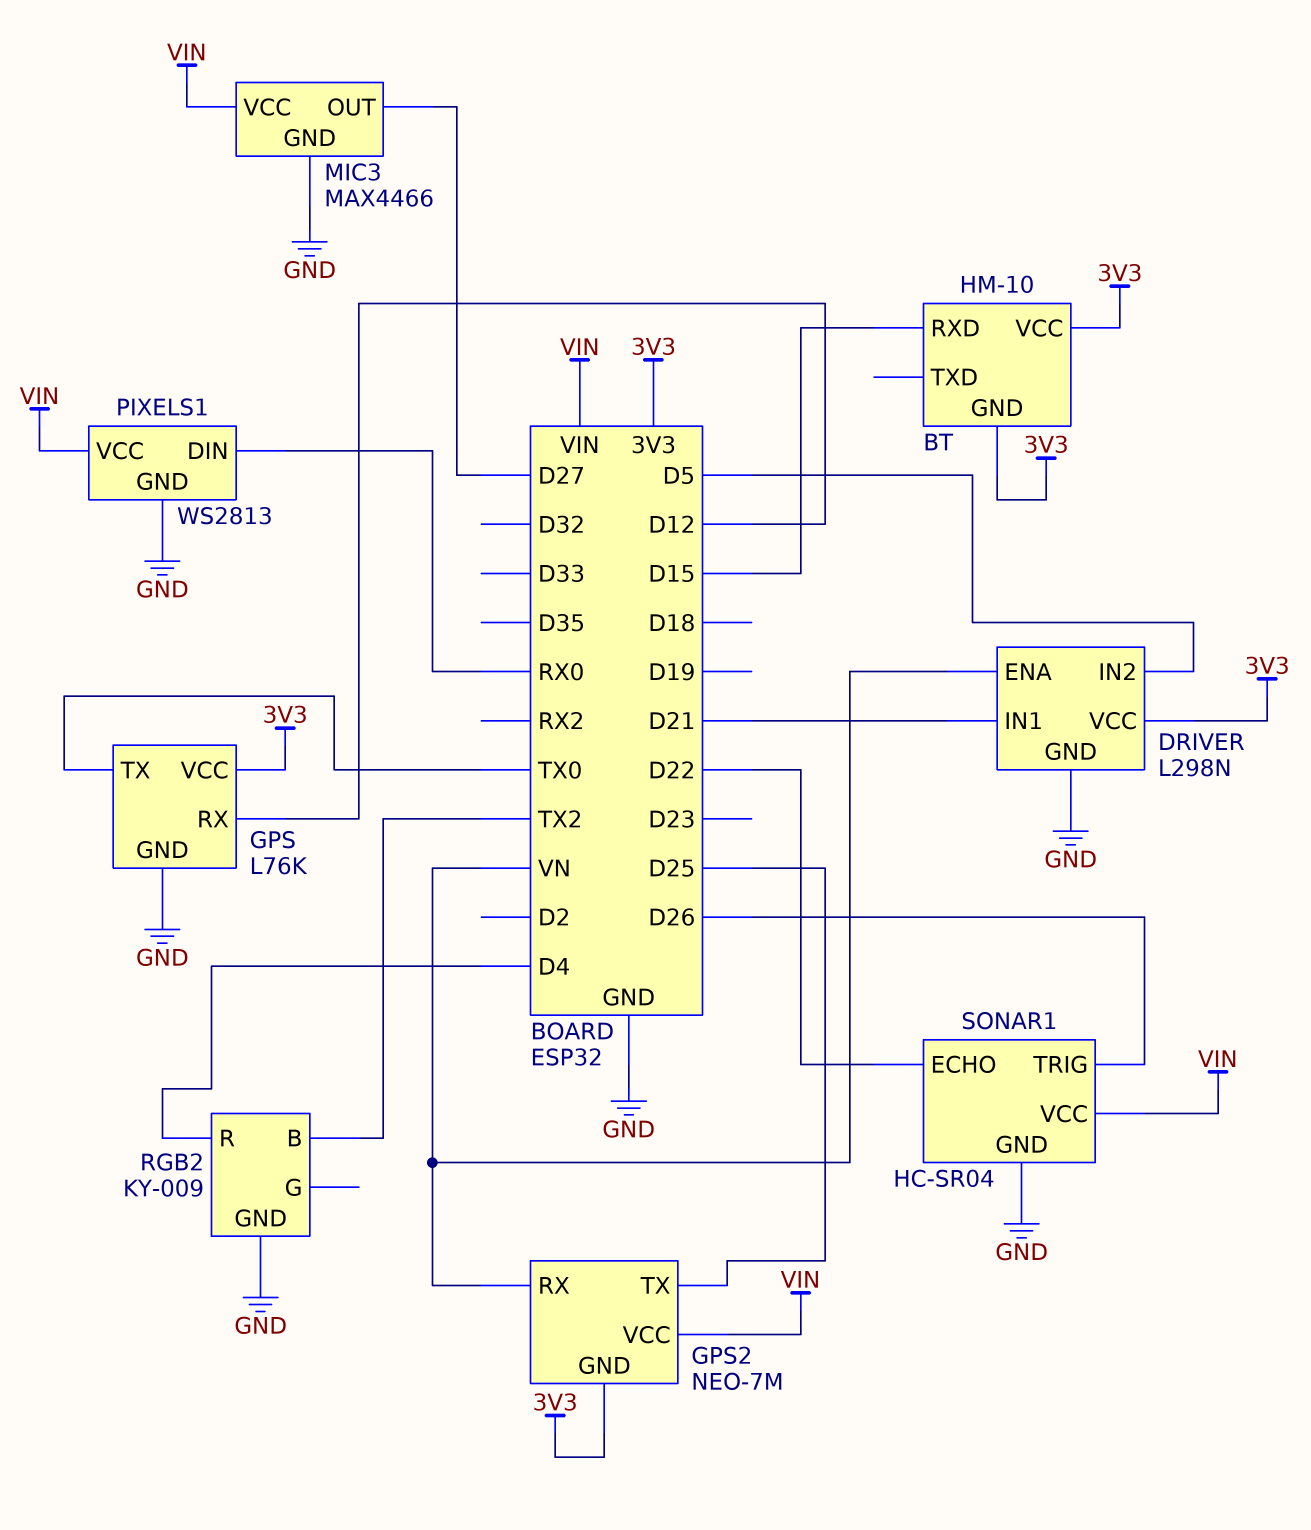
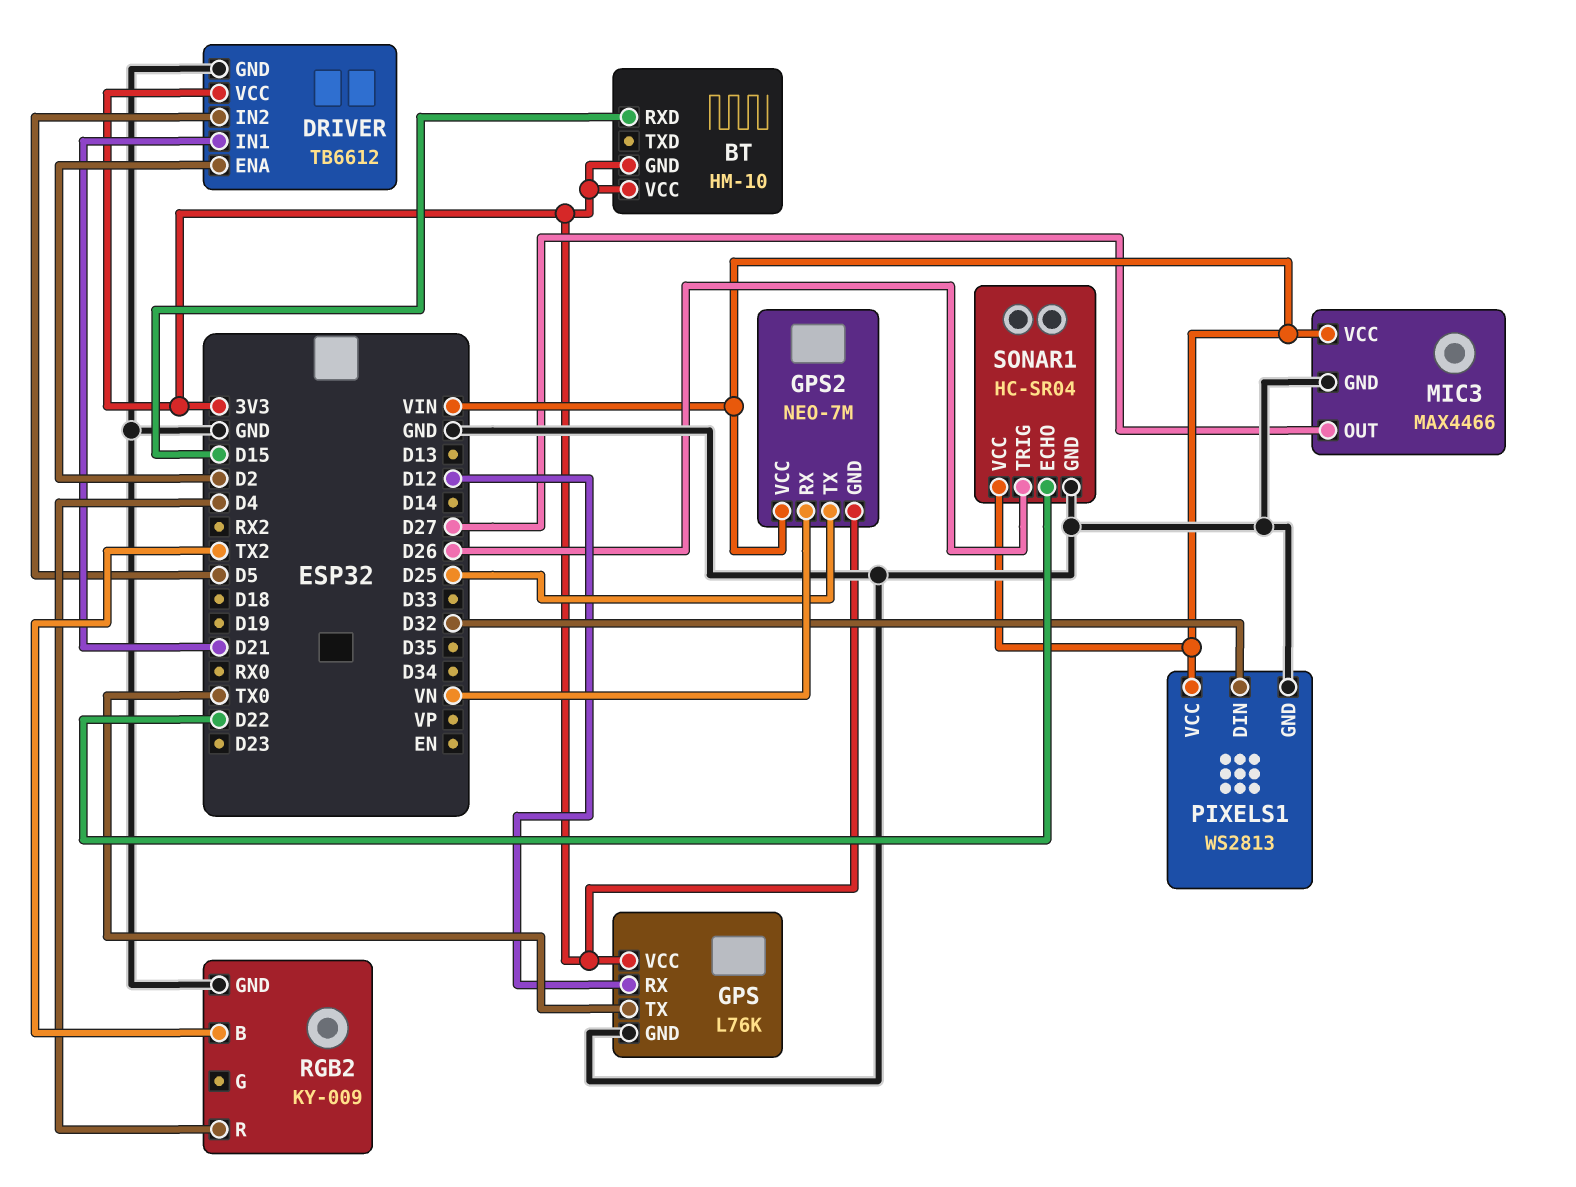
DRIVER: L298N -> TB6612
DRIVER pin ENA: VN -> D2
PIXELS1 pin DIN: RX0 -> D32

